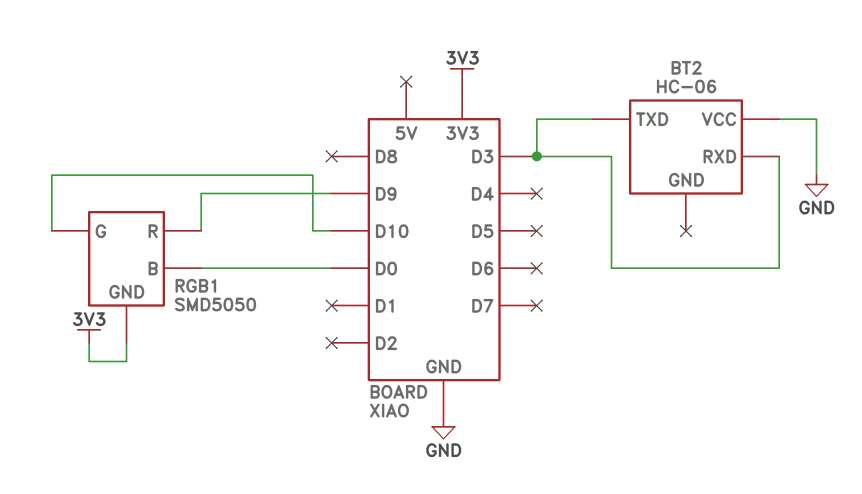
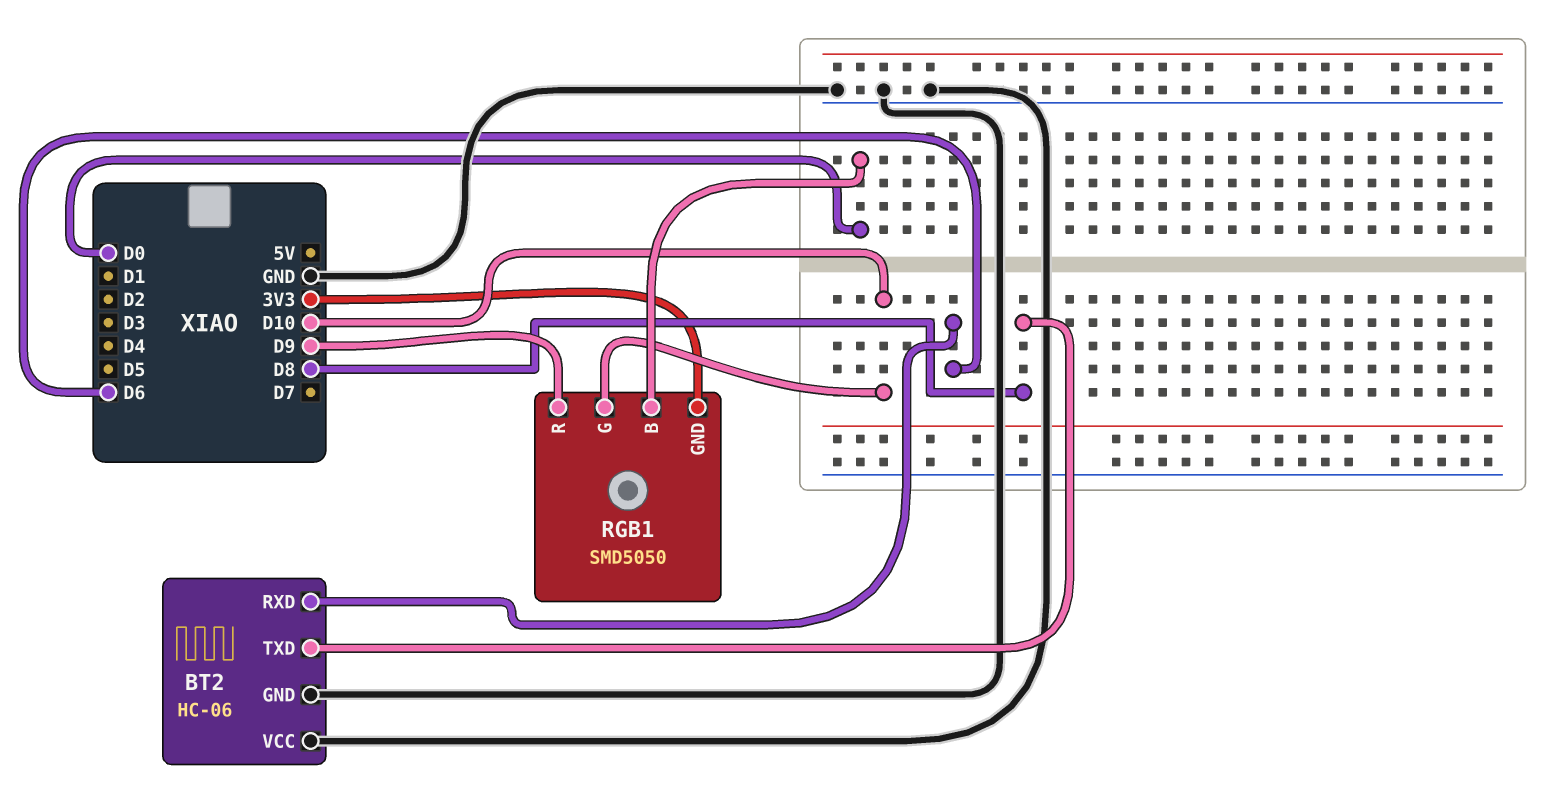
BT2 pin GND: none -> GND
BT2 pin RXD: D3 -> D6
BT2 pin TXD: D3 -> D8

